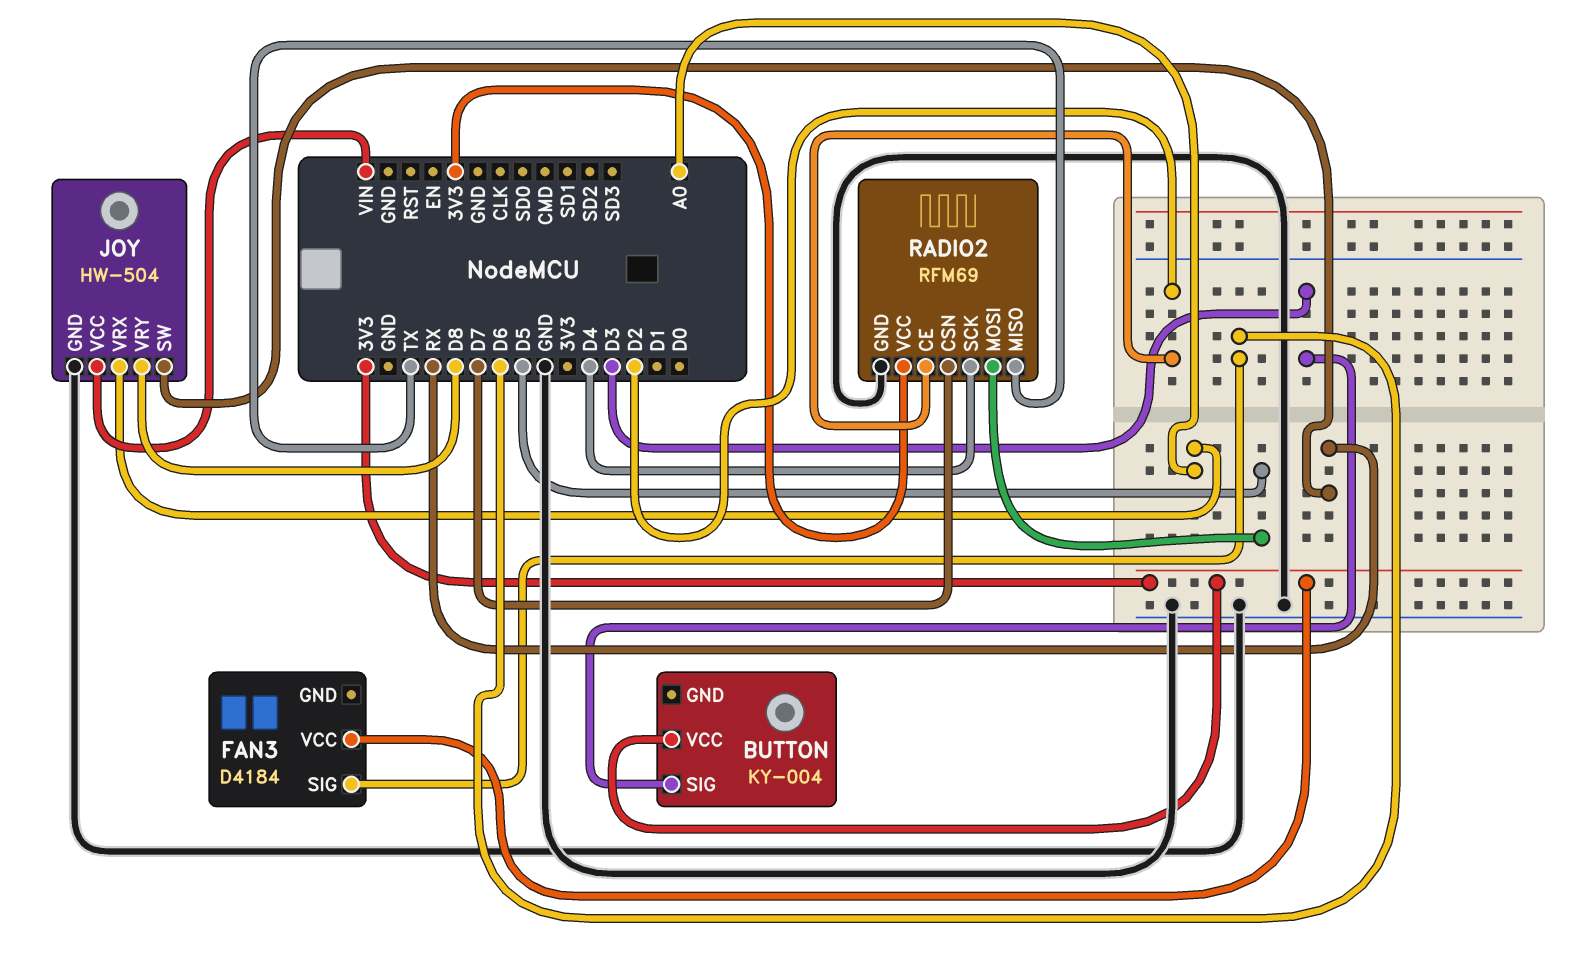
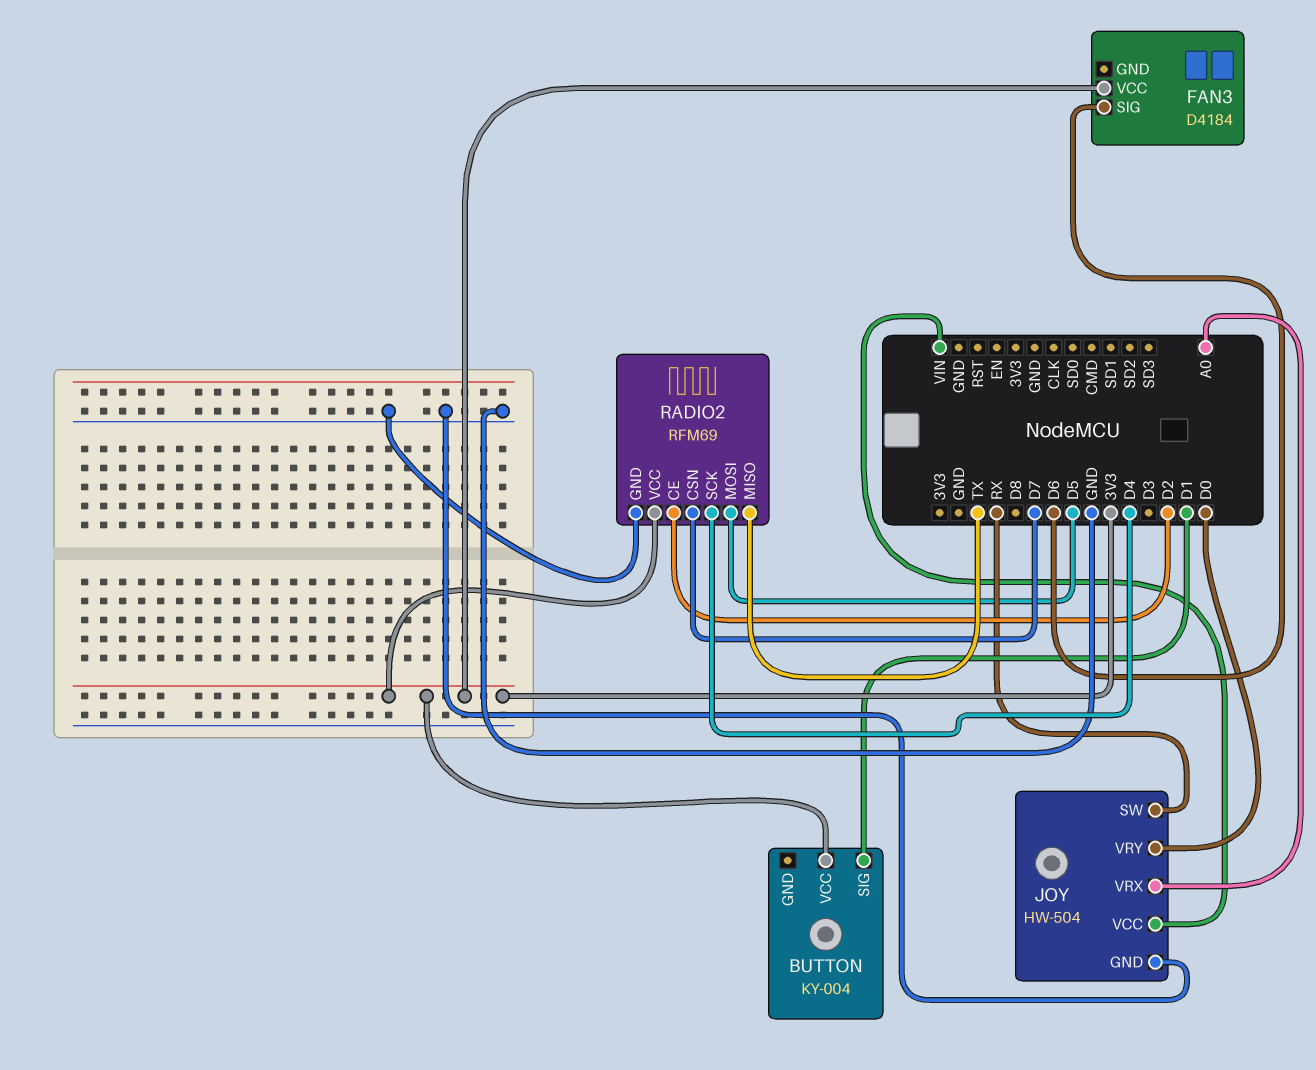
BUTTON pin SIG: D3 -> D1
JOY pin VRY: D8 -> D0

